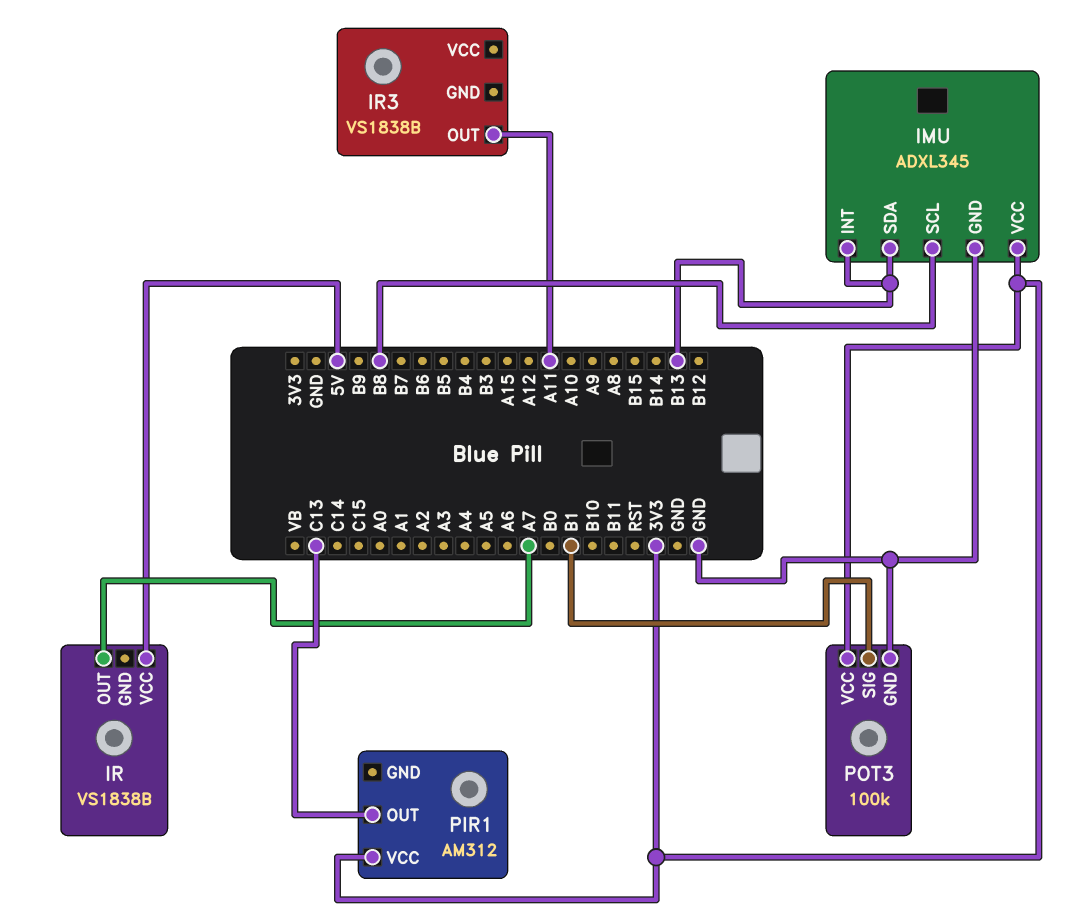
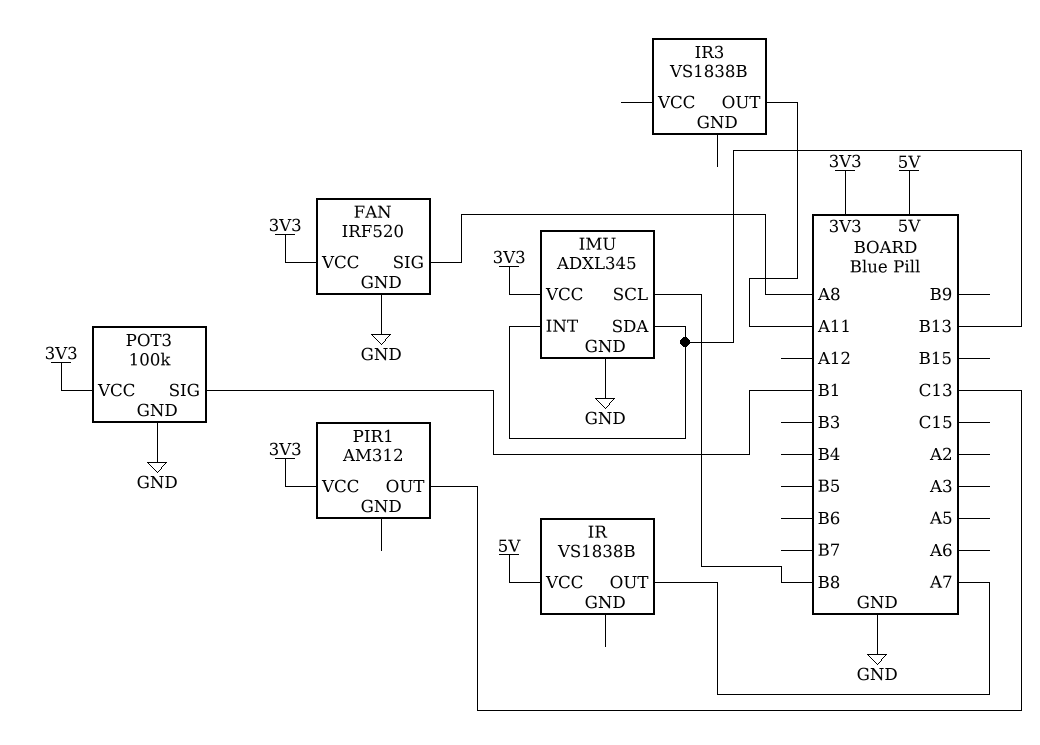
FAN: none -> IRF520
FAN pin GND: none -> GND
FAN pin SIG: none -> A8
FAN pin VCC: none -> 3V3

